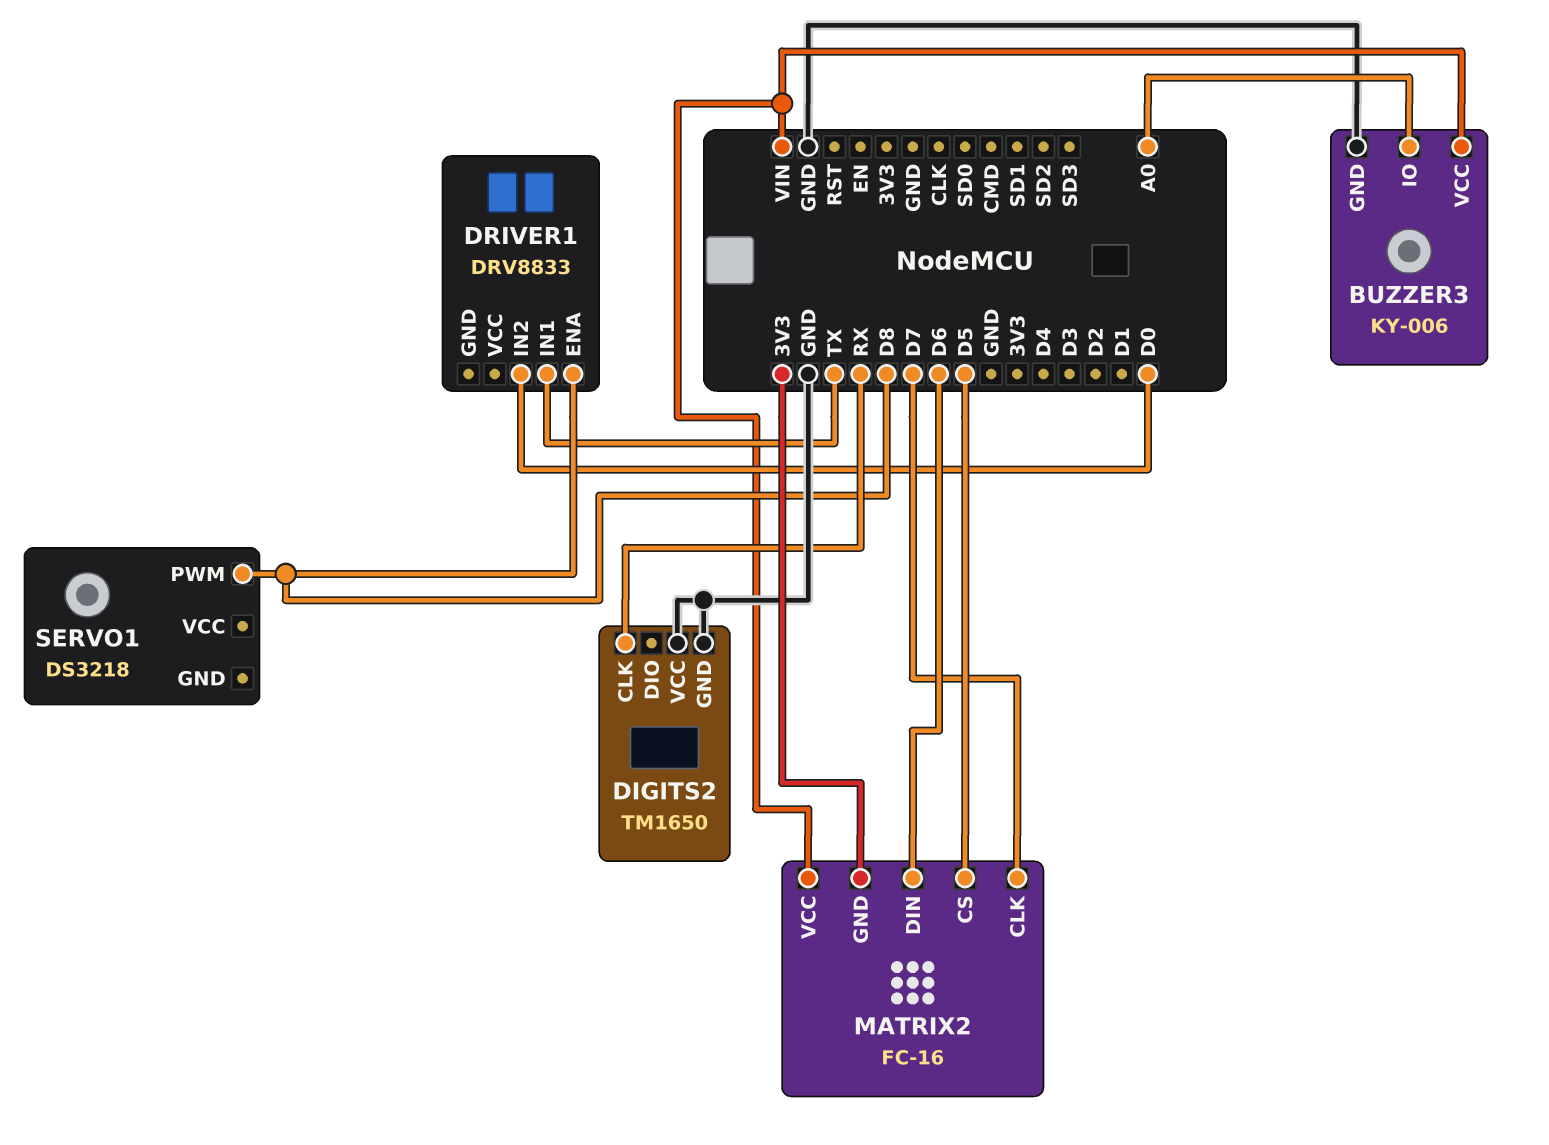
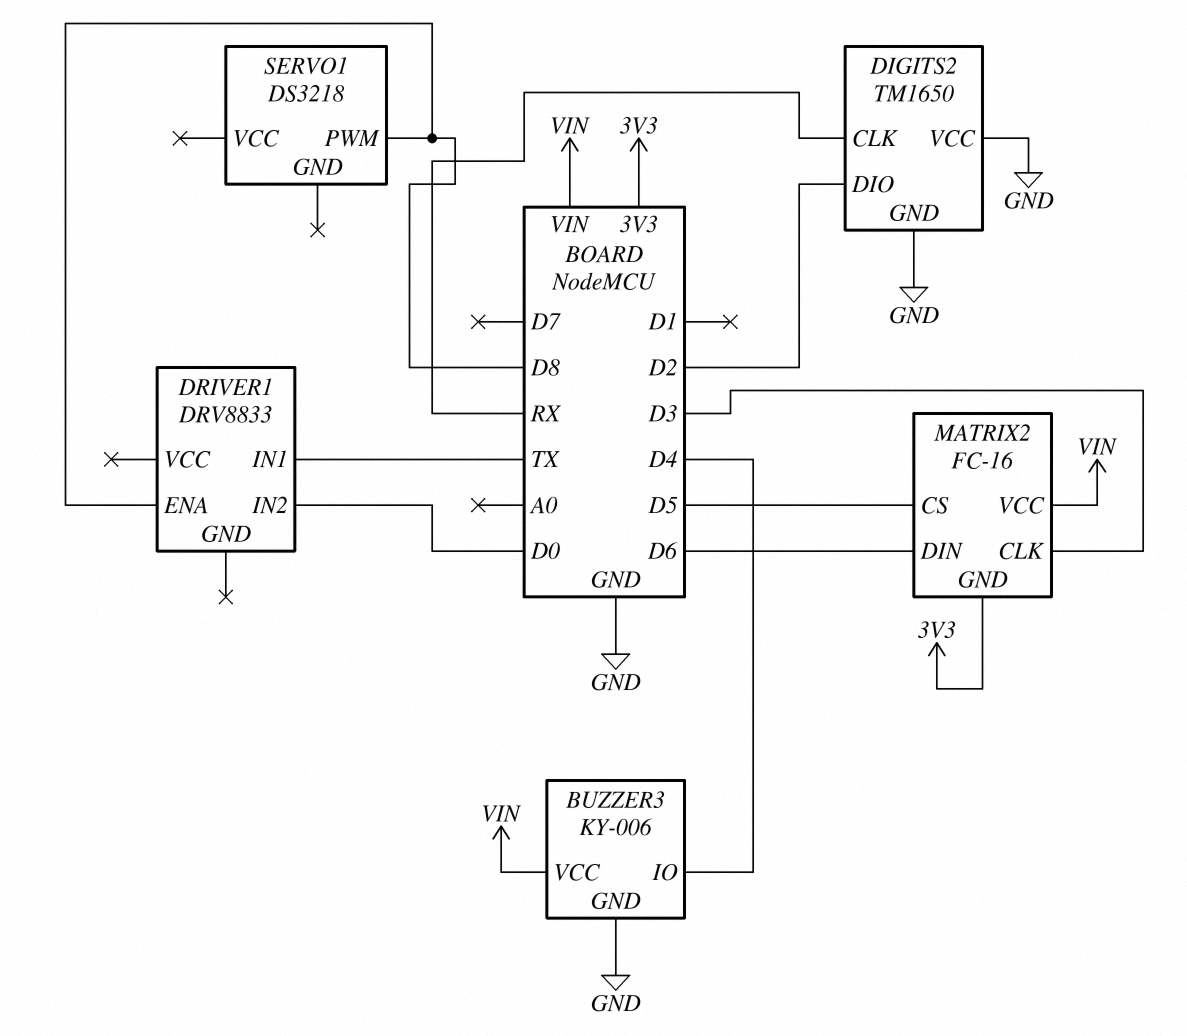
BUZZER3 pin IO: A0 -> D4
DIGITS2 pin DIO: none -> D2
MATRIX2 pin CLK: D7 -> D3

